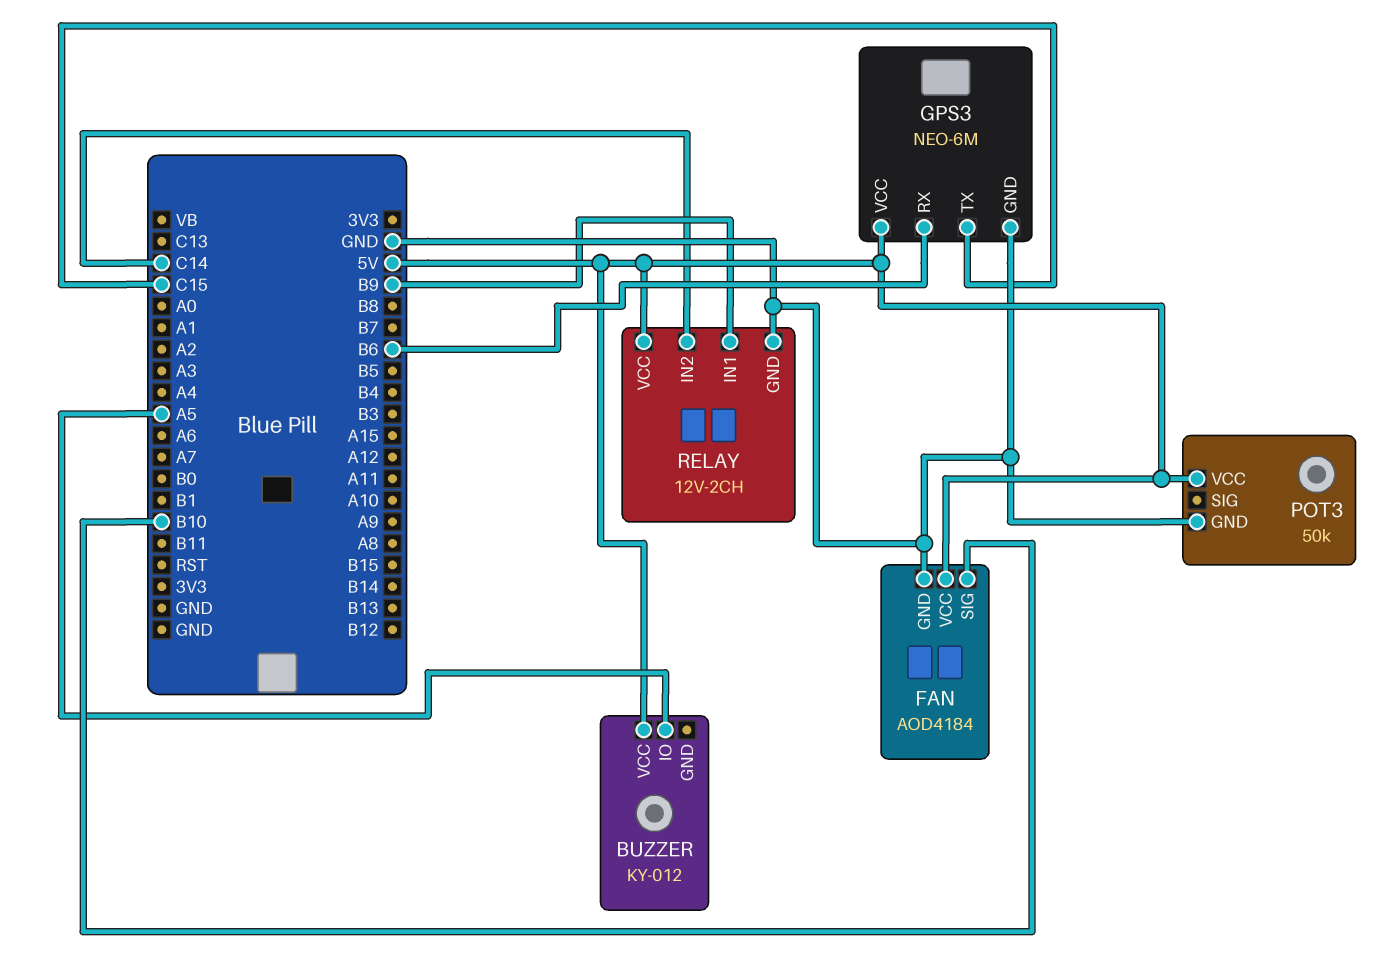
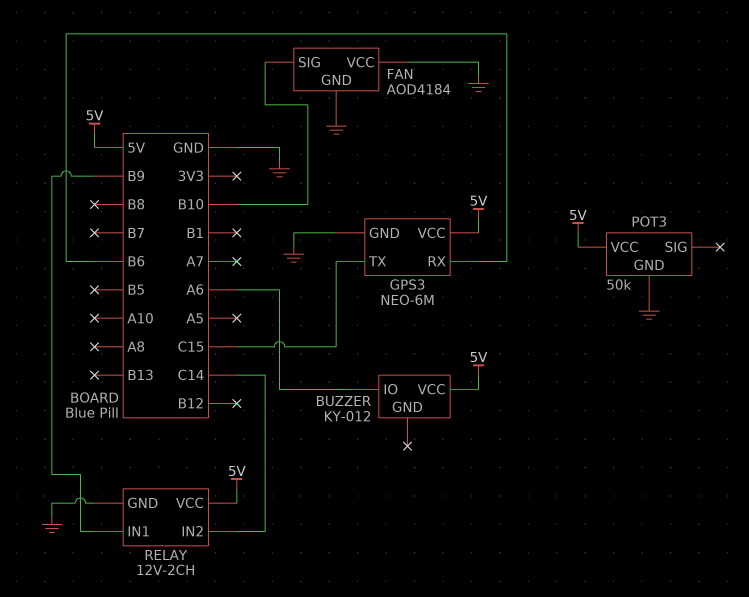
BUZZER pin IO: A5 -> A6
FAN pin VCC: 5V -> GND

